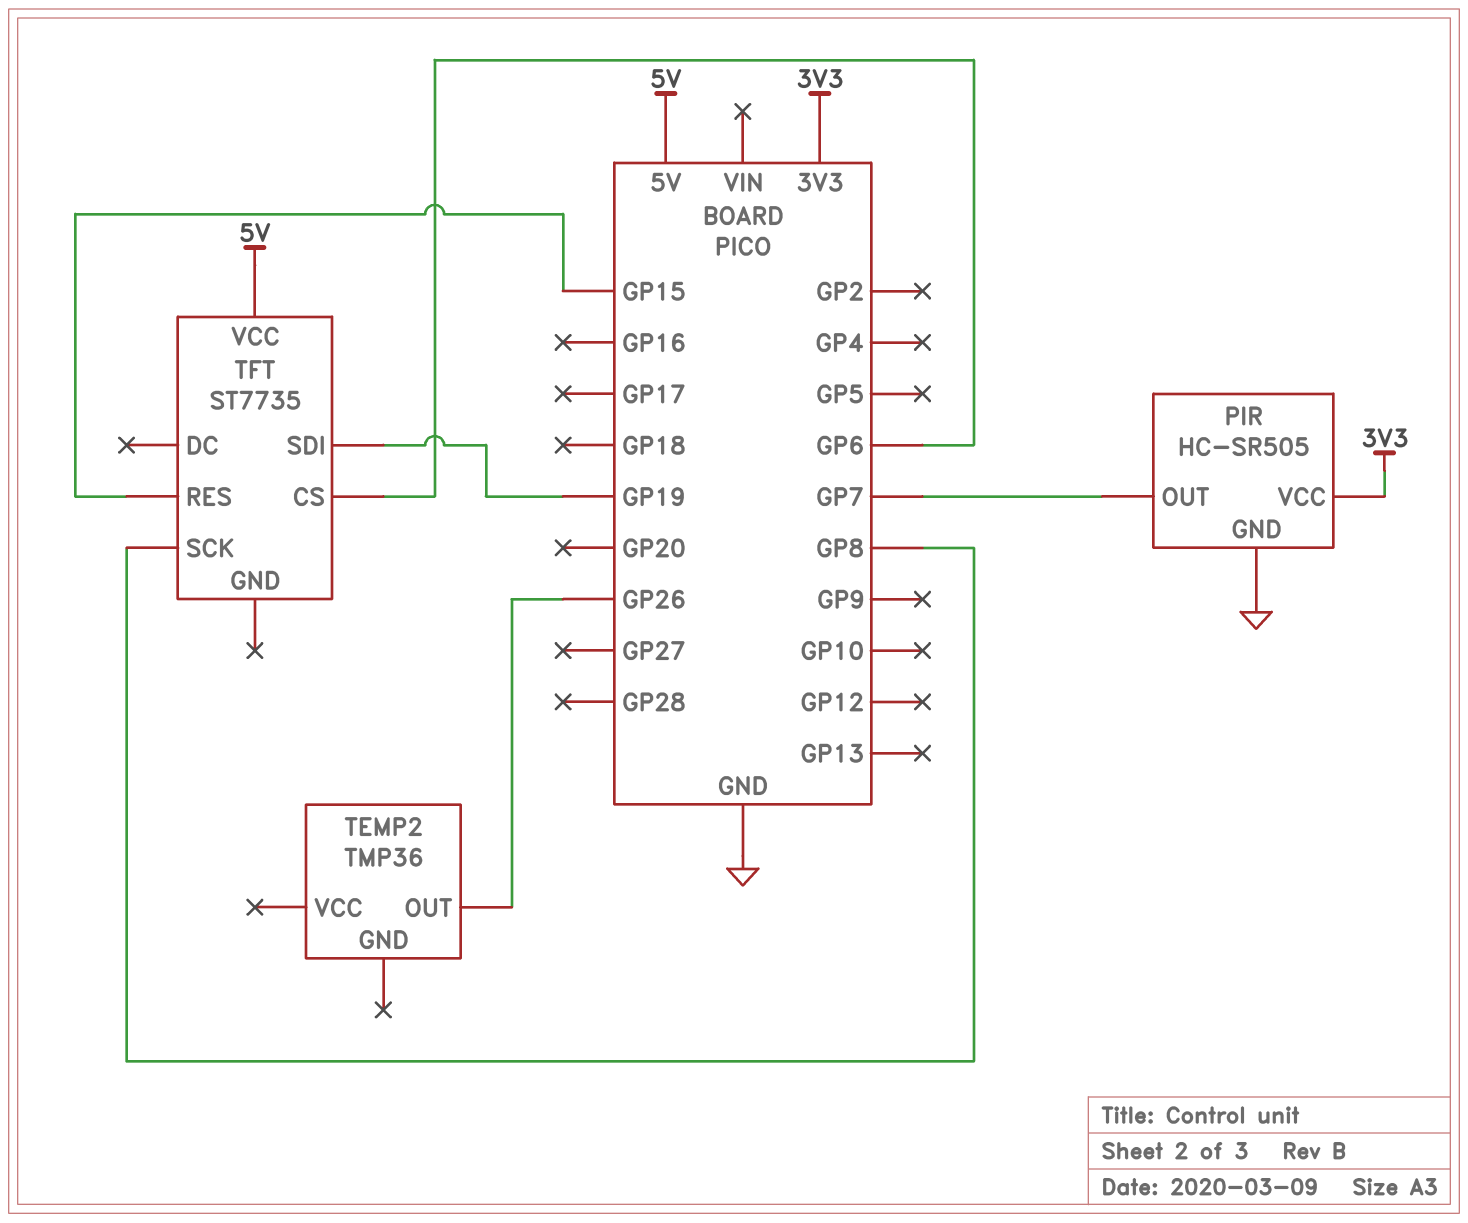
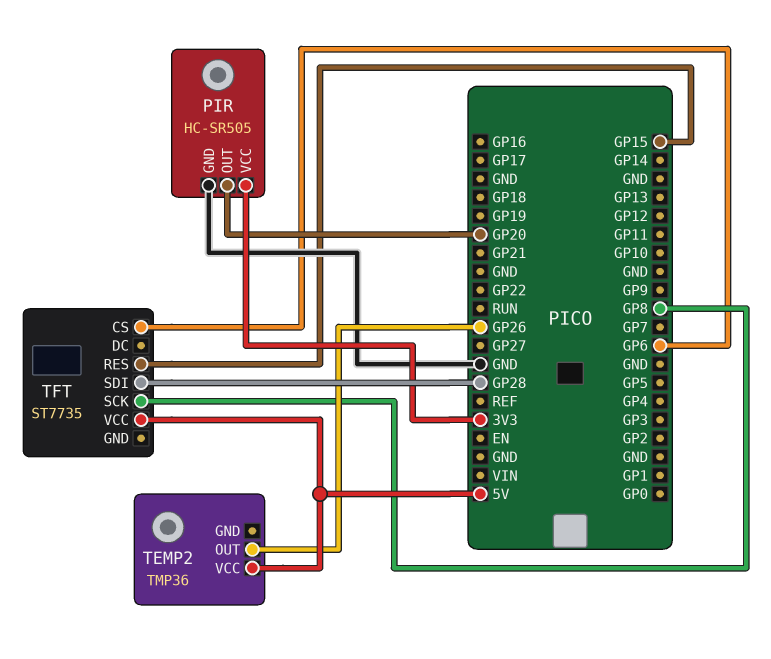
PIR pin OUT: GP7 -> GP20
TEMP2 pin VCC: none -> 5V
TFT pin SDI: GP19 -> GP28

